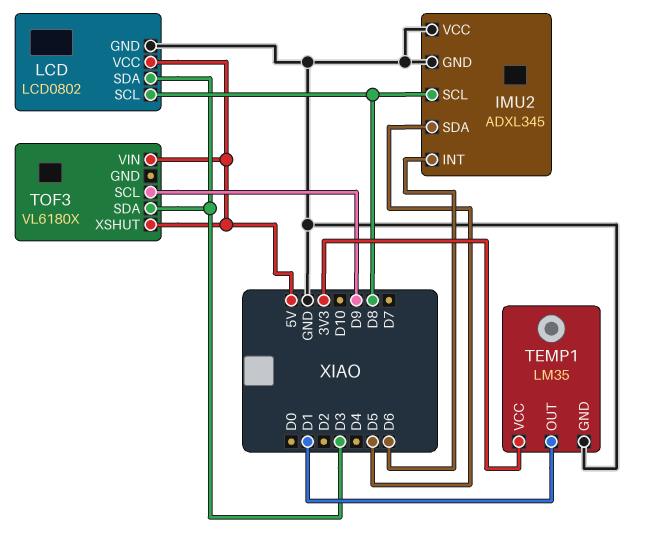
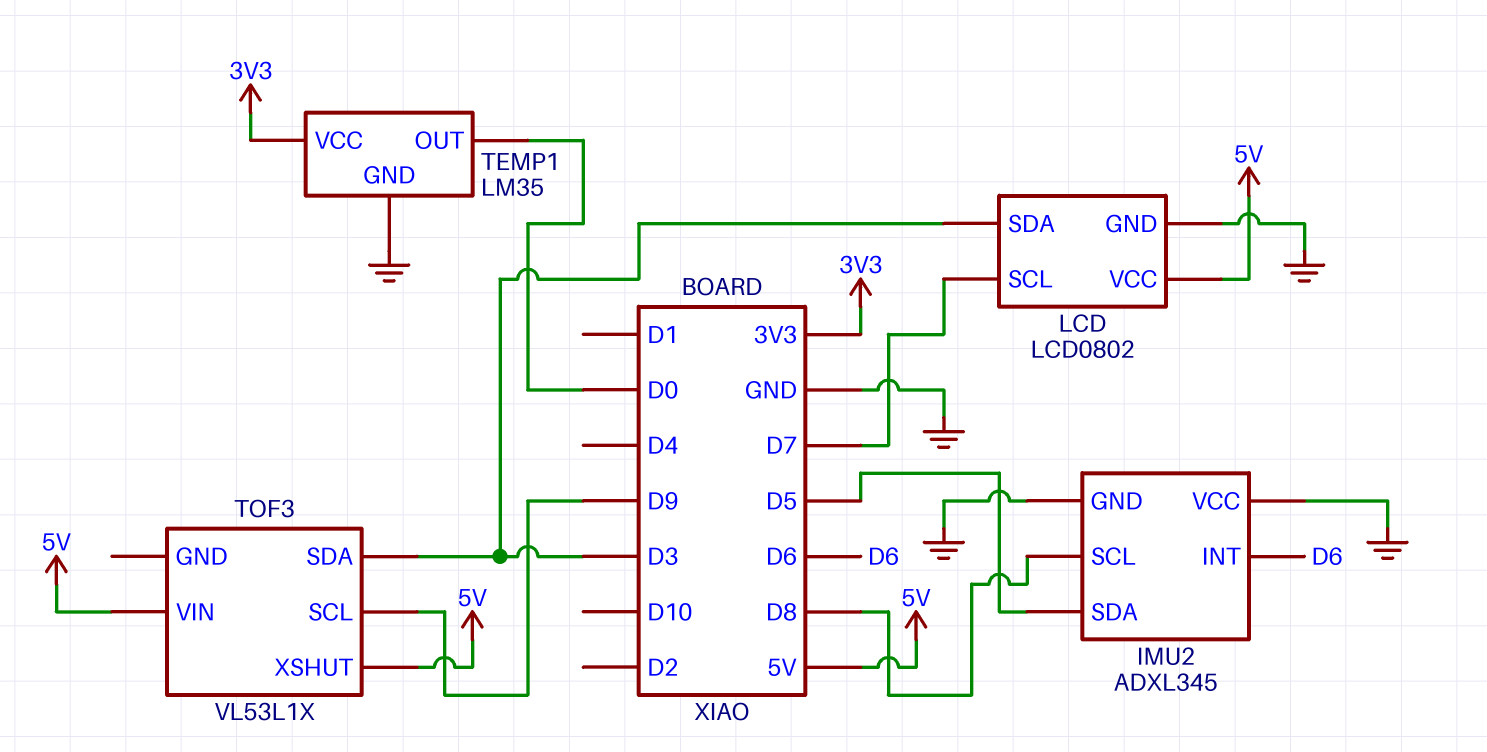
LCD pin SCL: D8 -> D7
TEMP1 pin OUT: D1 -> D0
TOF3: VL6180X -> VL53L1X

